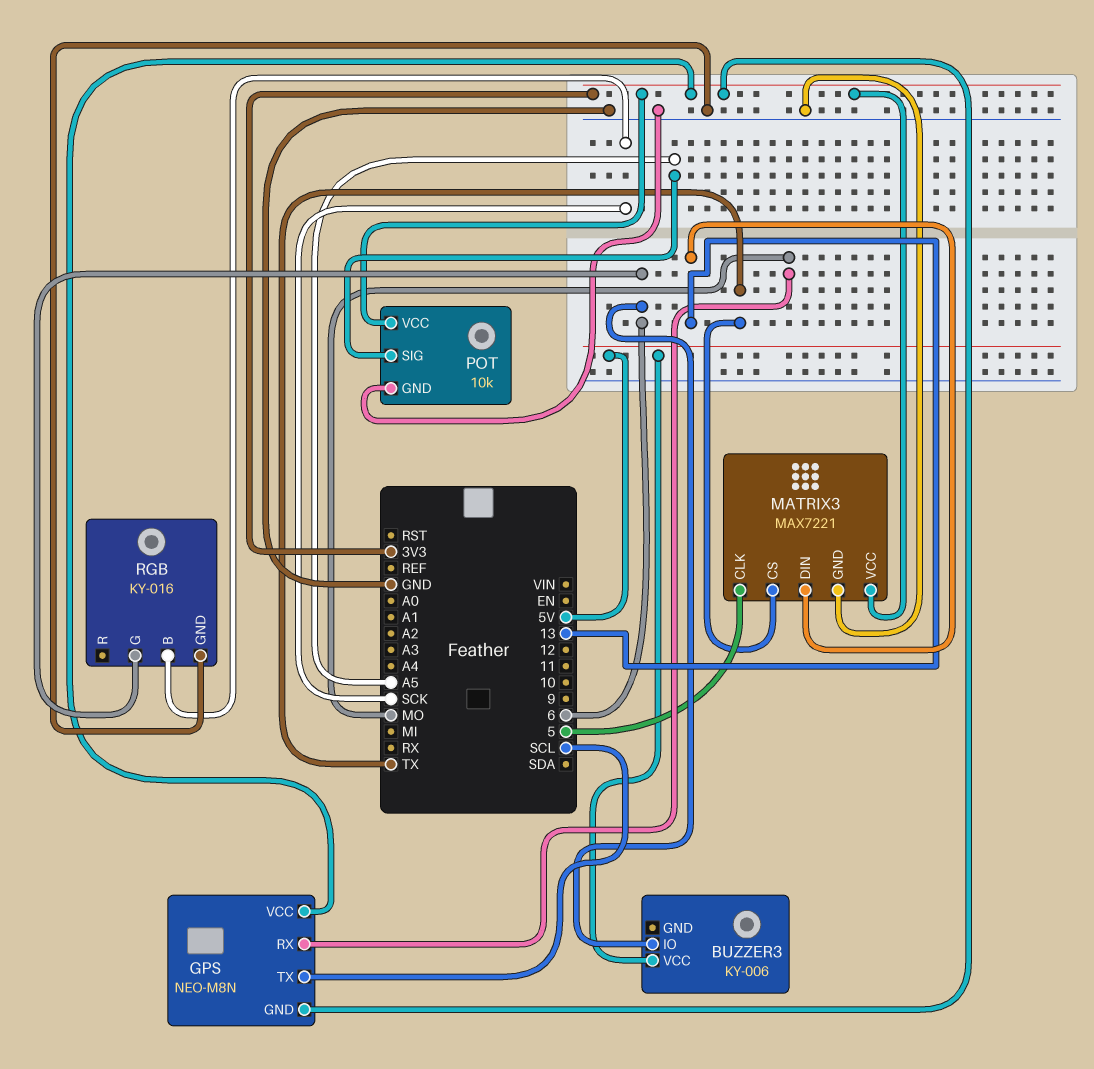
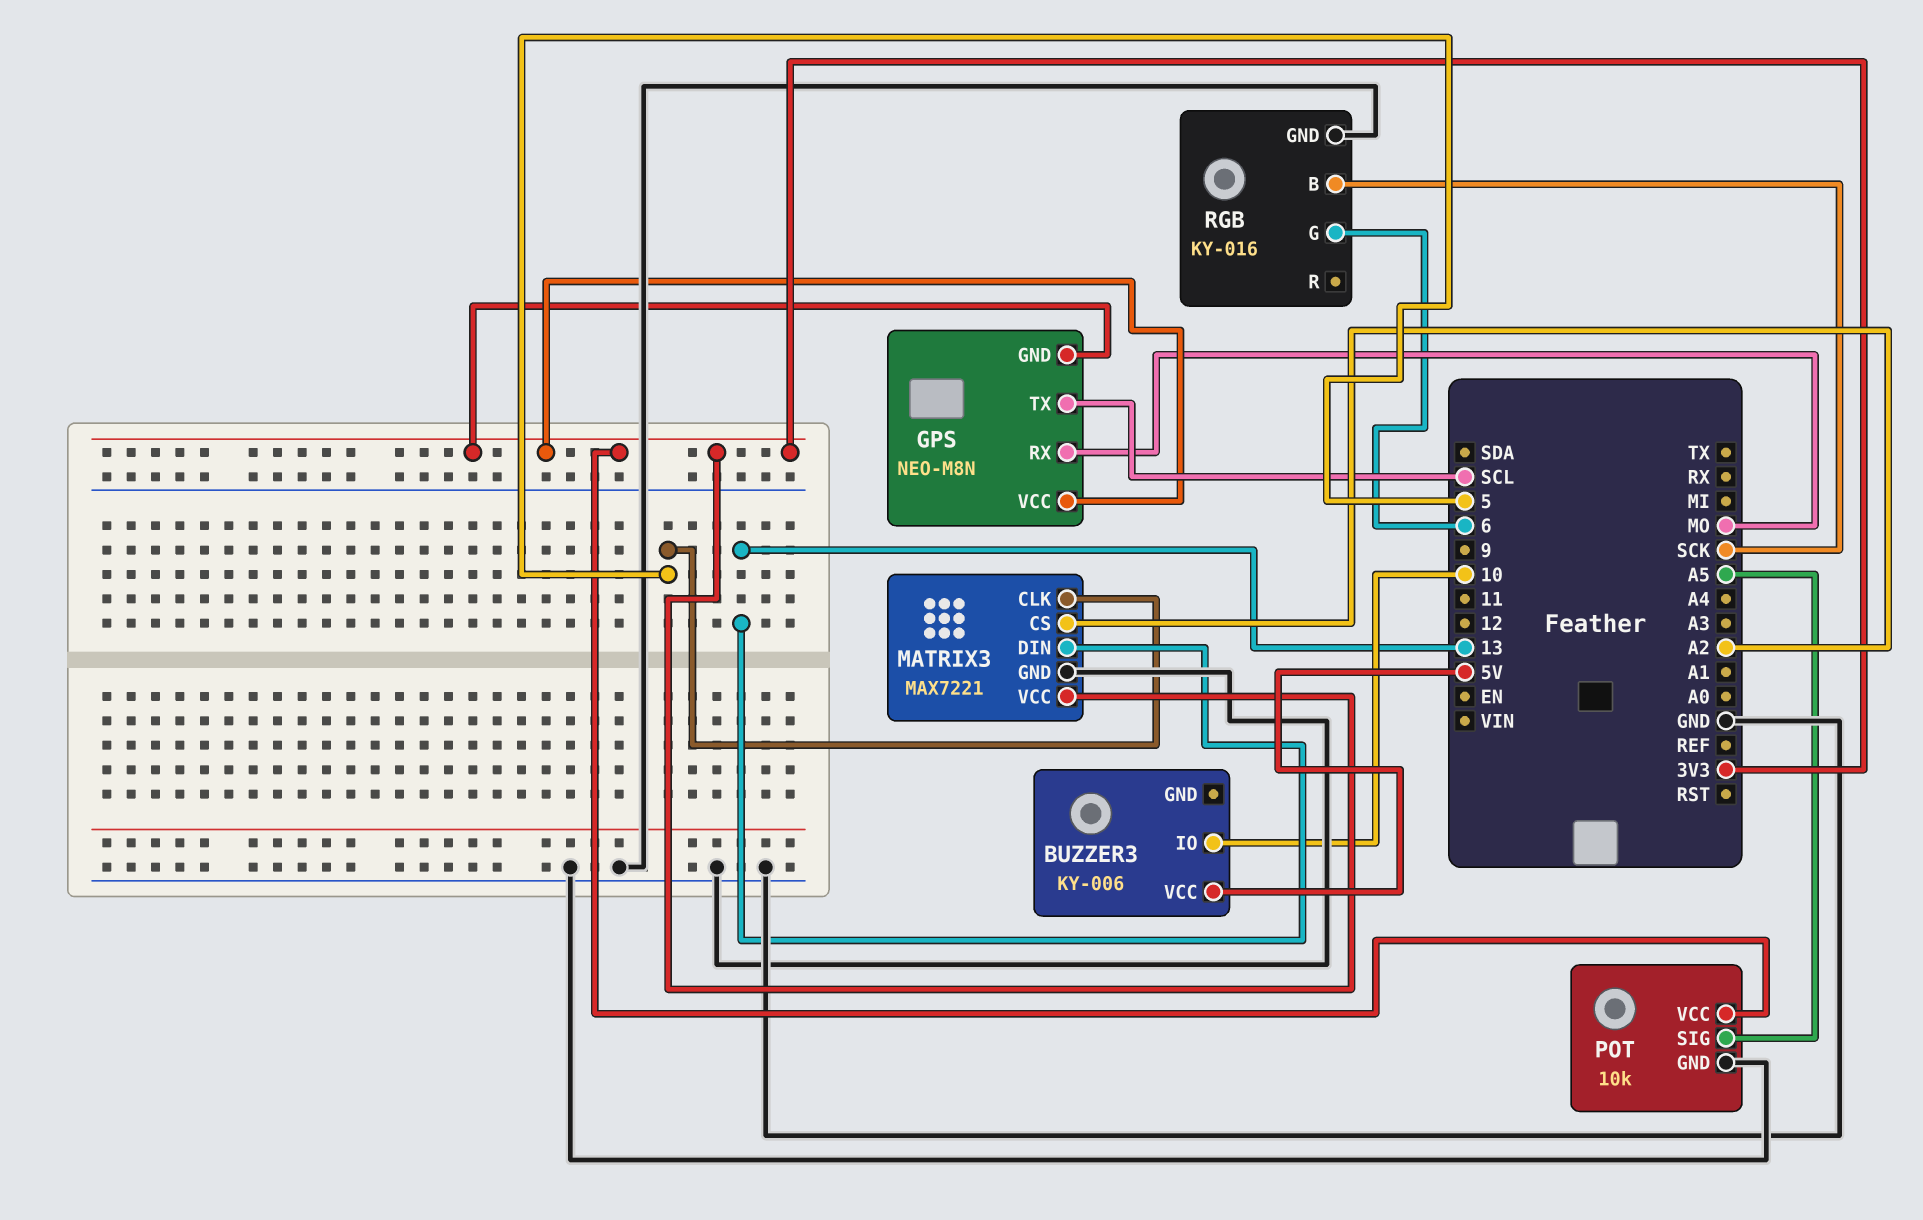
BUZZER3 pin IO: 6 -> 10
MATRIX3 pin CS: TX -> A2

